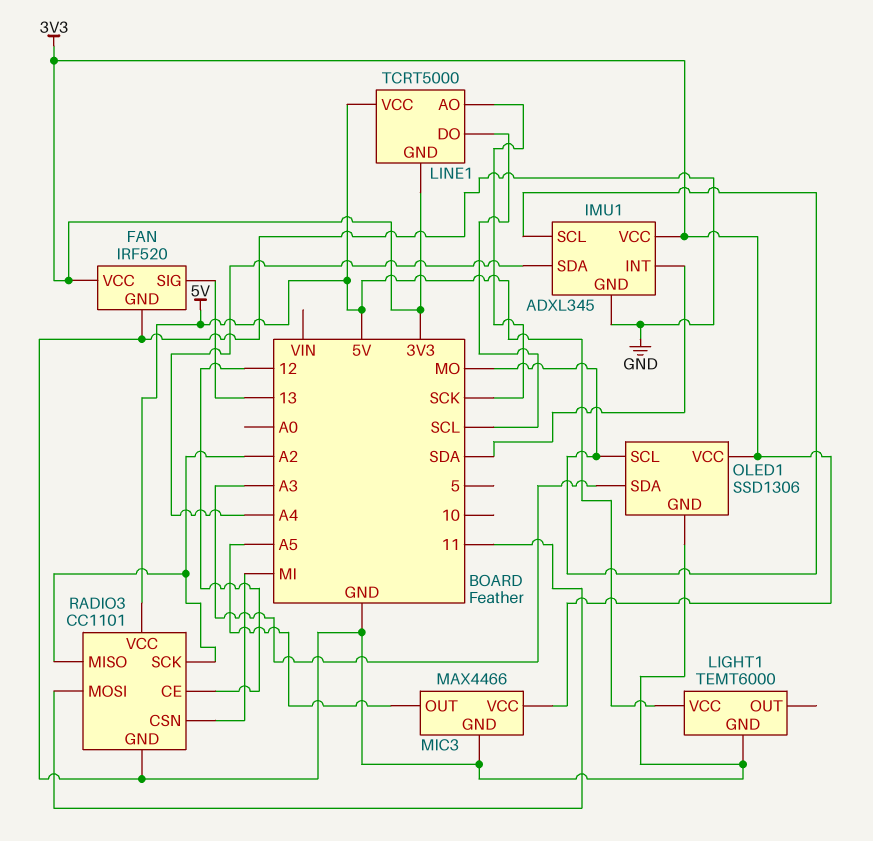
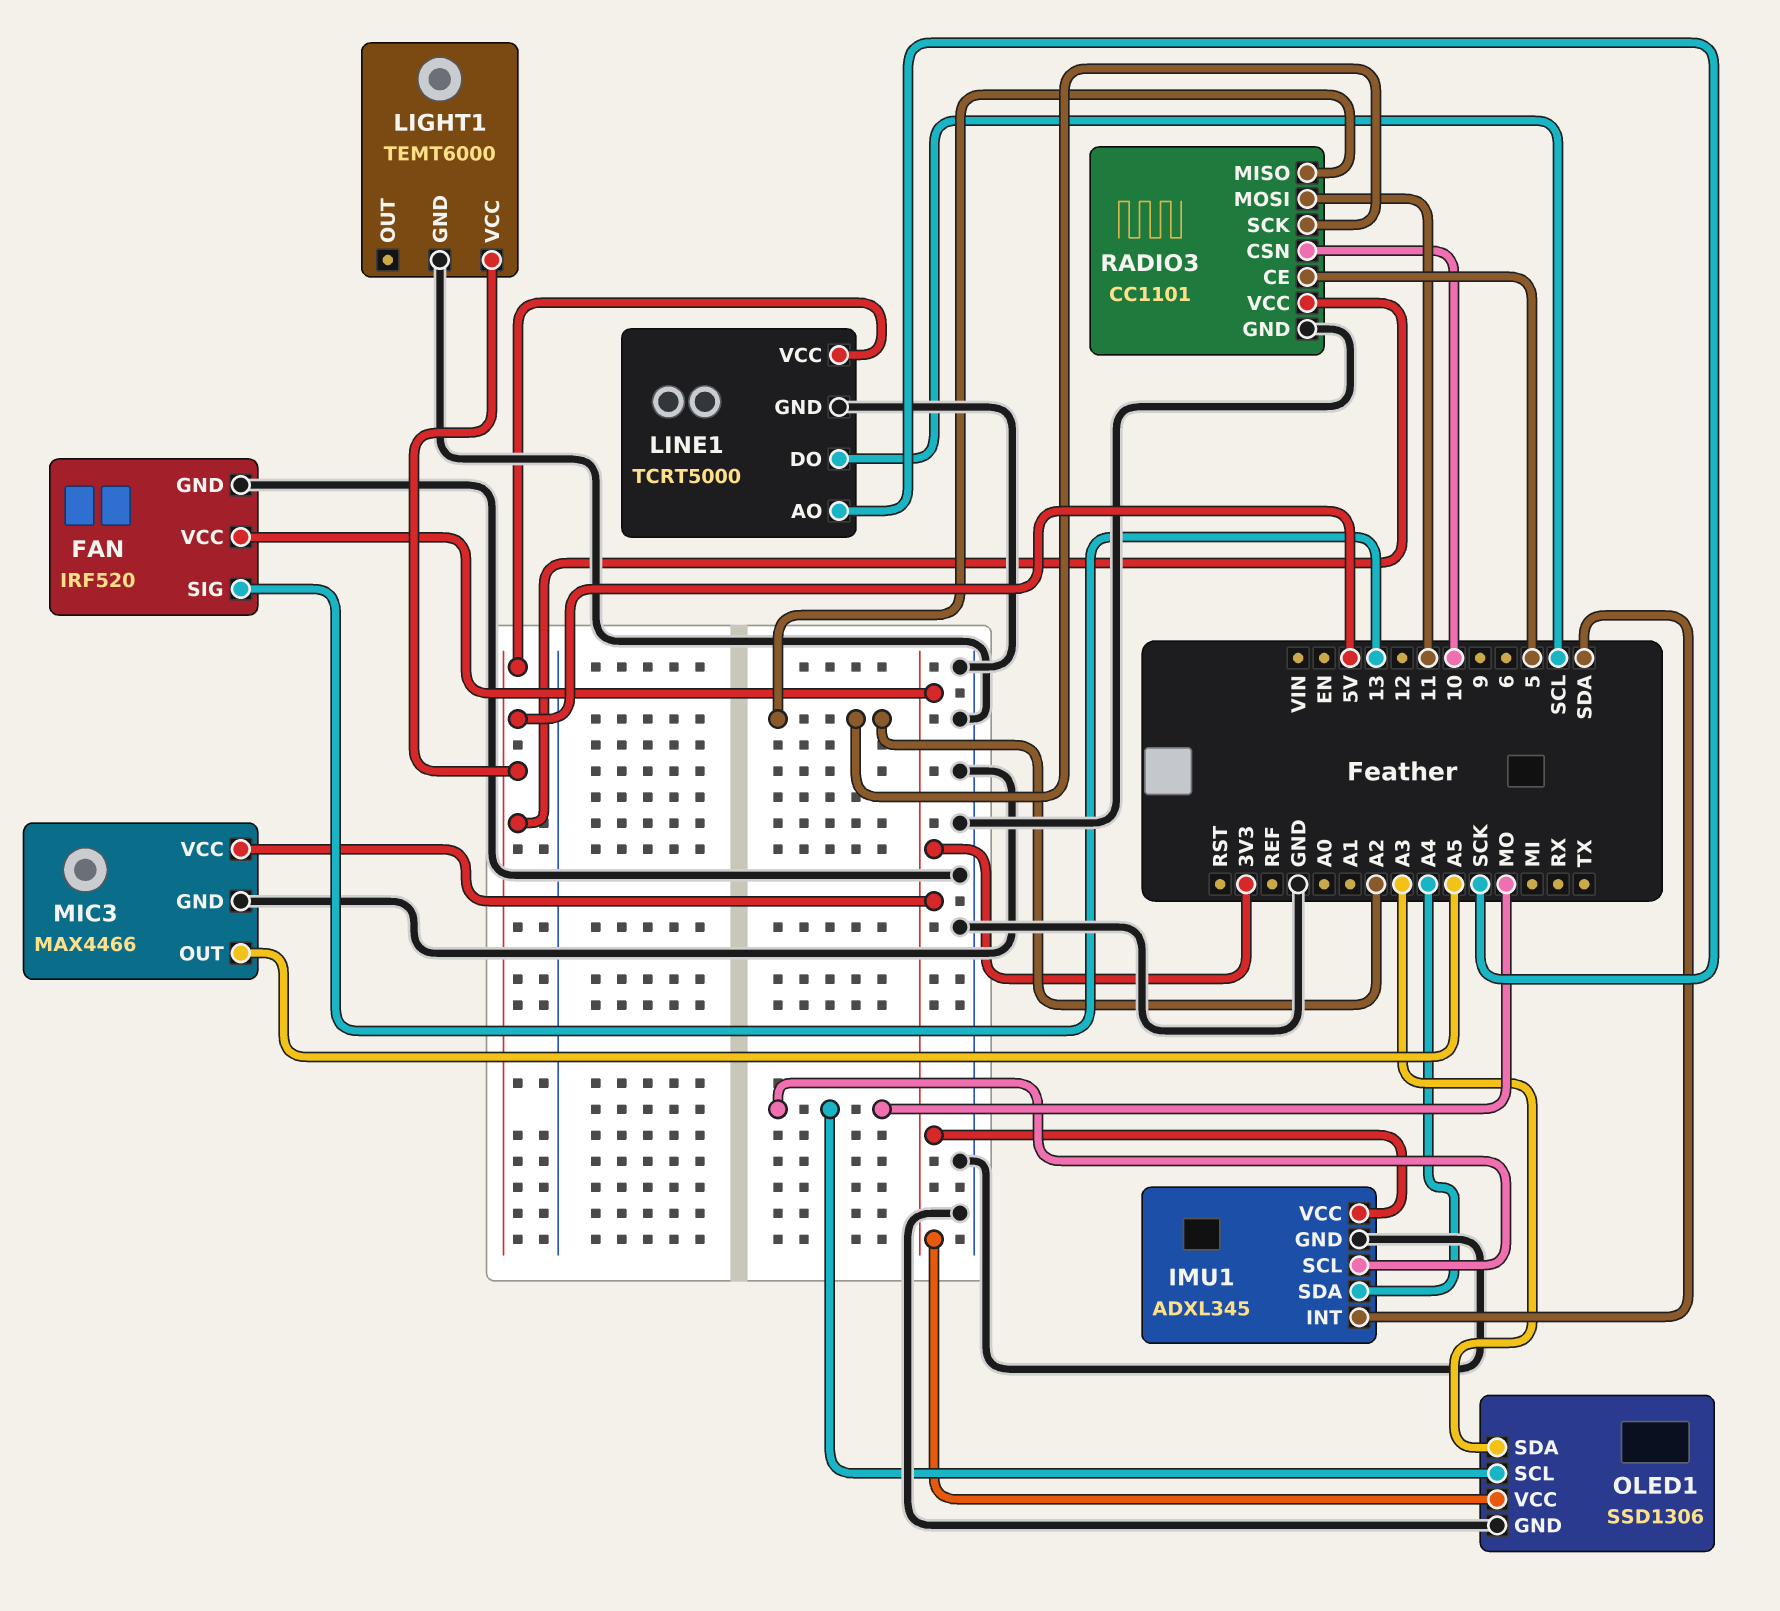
LINE1 pin GND: 3V3 -> GND
RADIO3 pin CE: 12 -> 5
RADIO3 pin CSN: MI -> 10

